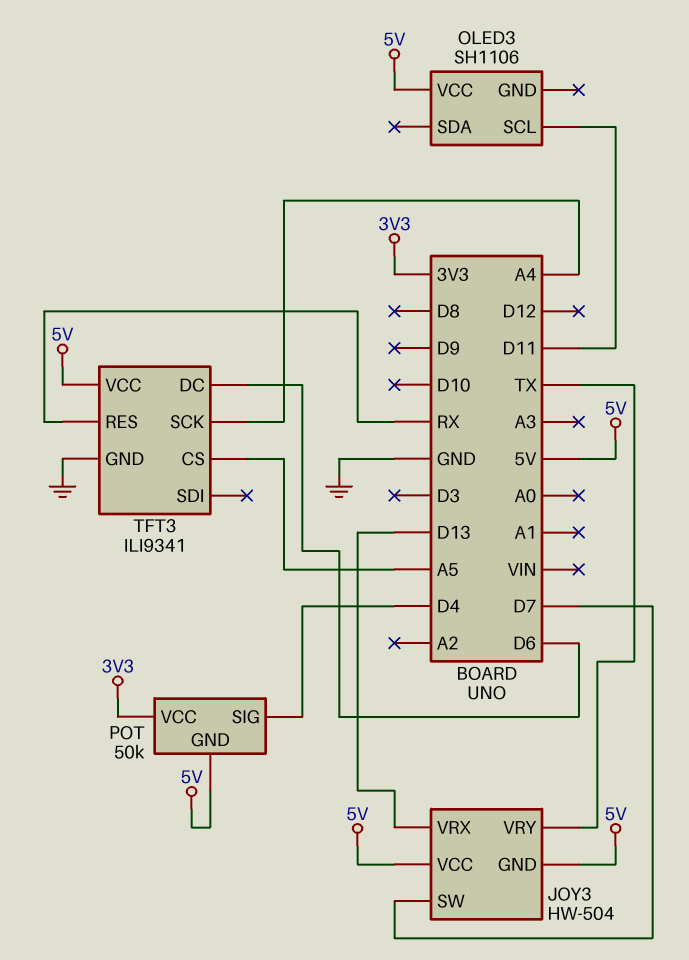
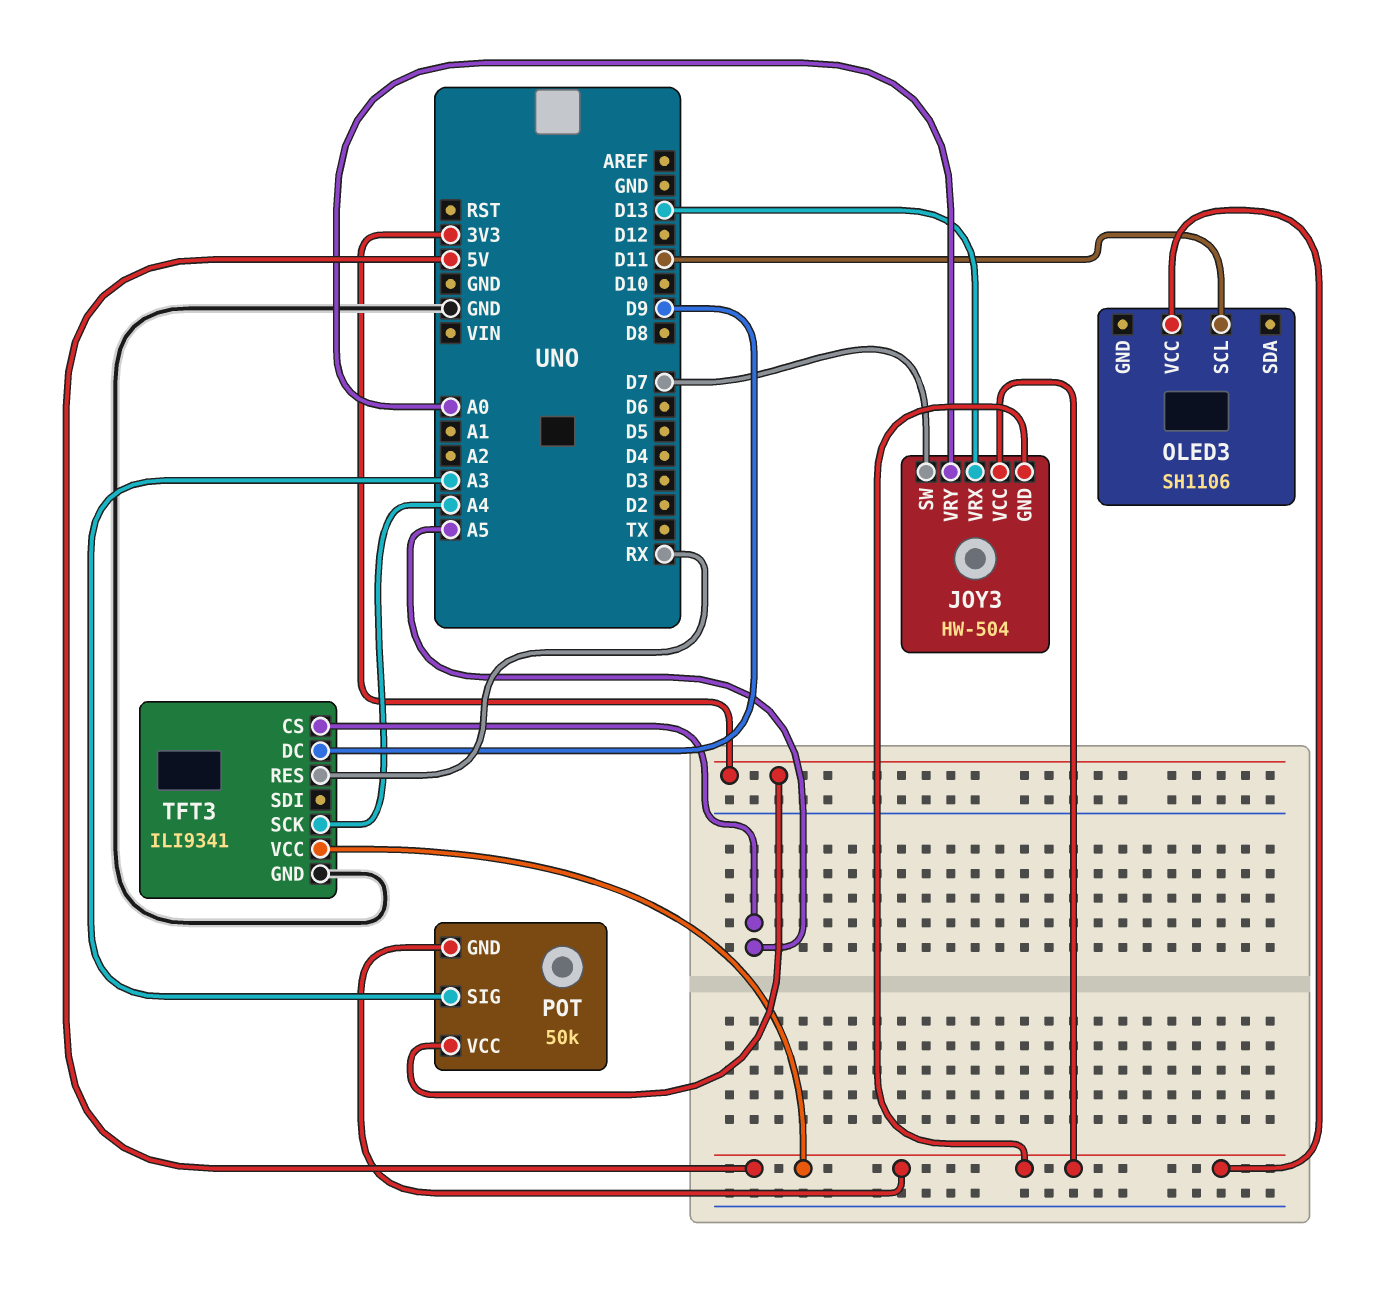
JOY3 pin VRY: TX -> A0
POT pin SIG: D4 -> A3
TFT3 pin DC: D6 -> D9

